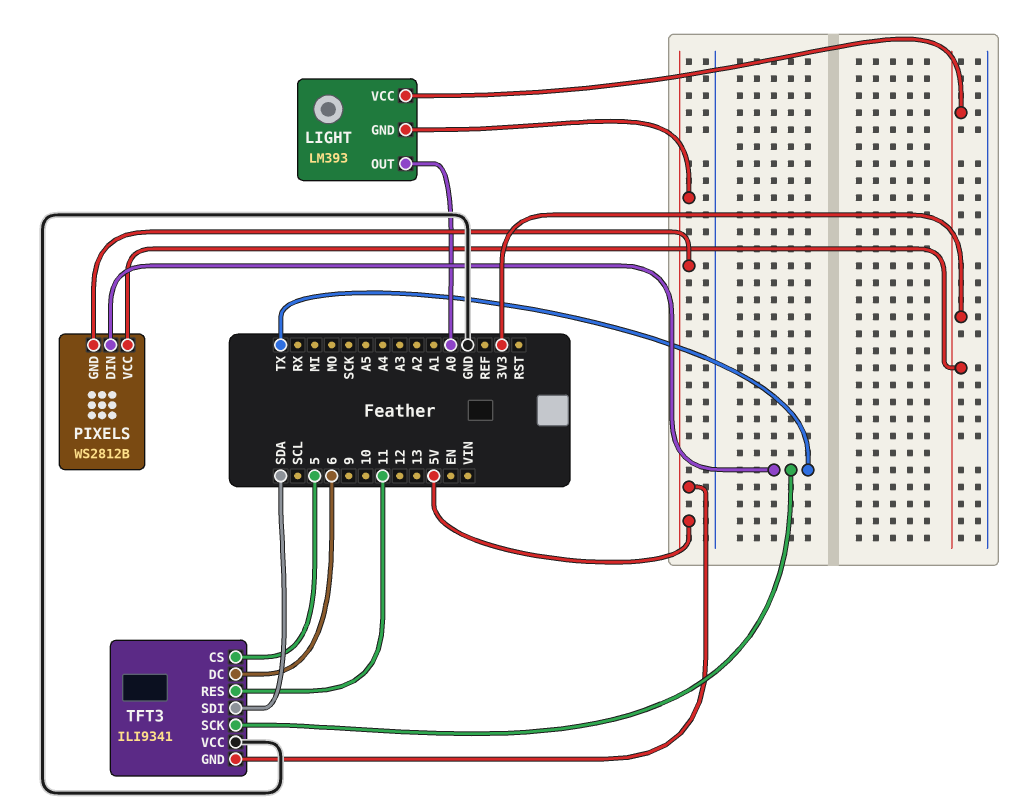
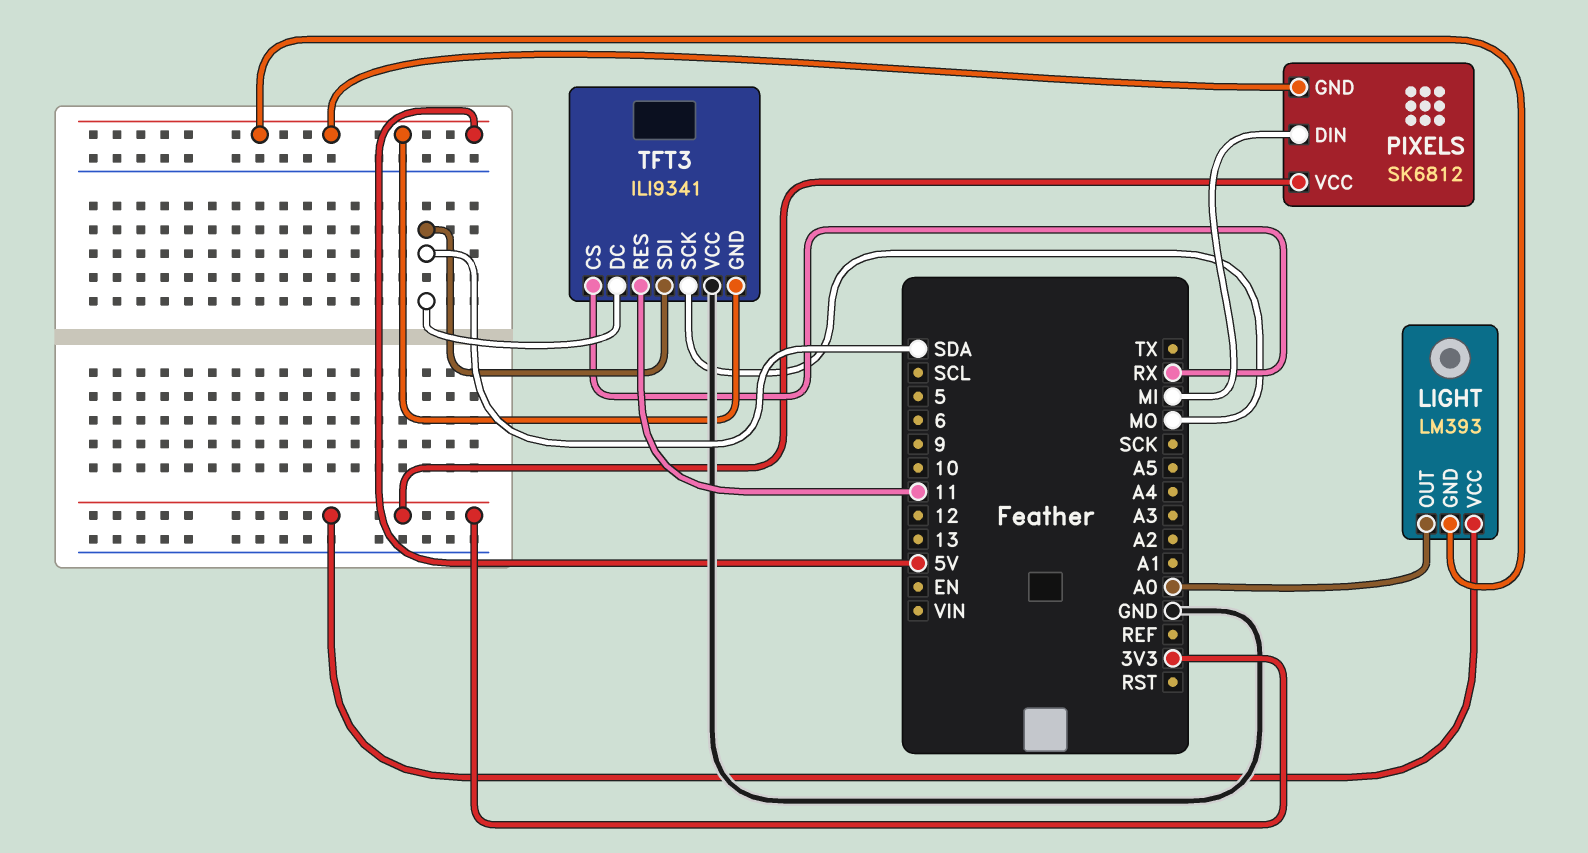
PIXELS: WS2812B -> SK6812
PIXELS pin DIN: TX -> MI
TFT3 pin CS: 5 -> RX
TFT3 pin DC: 6 -> SDA
TFT3 pin SCK: TX -> MO

